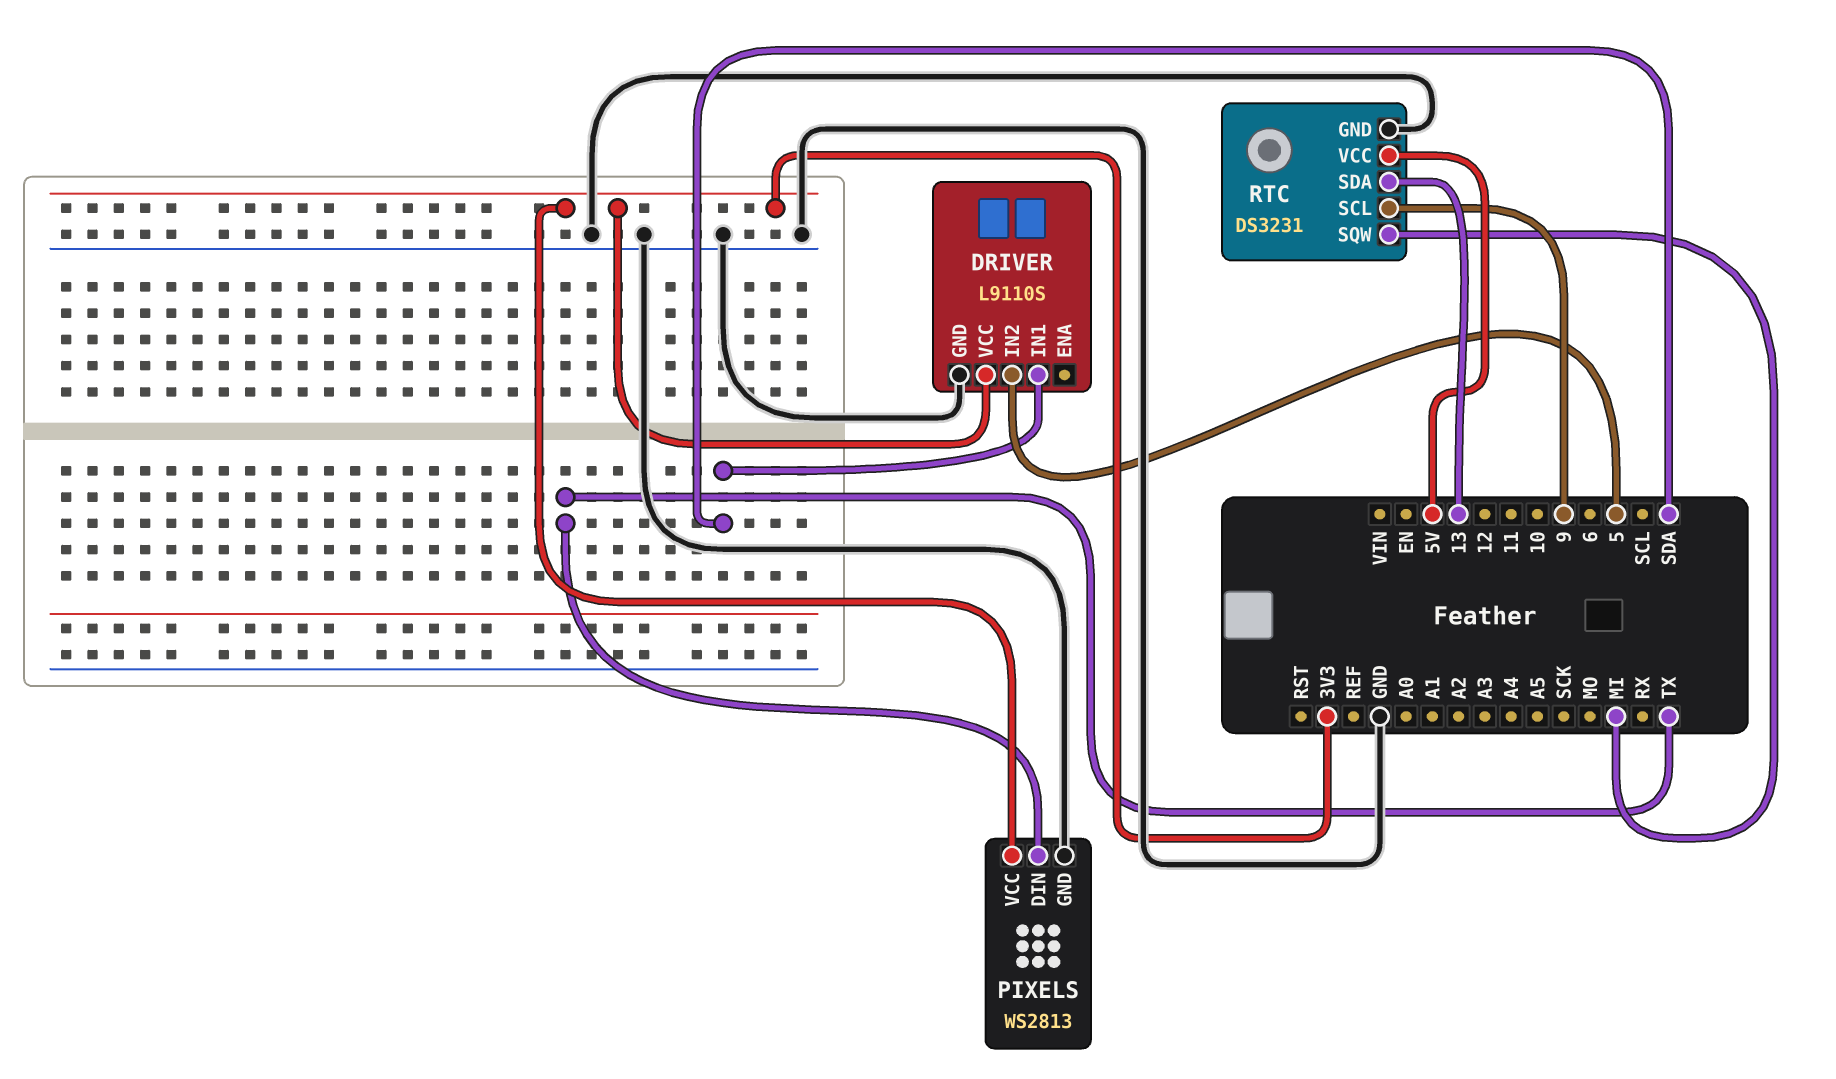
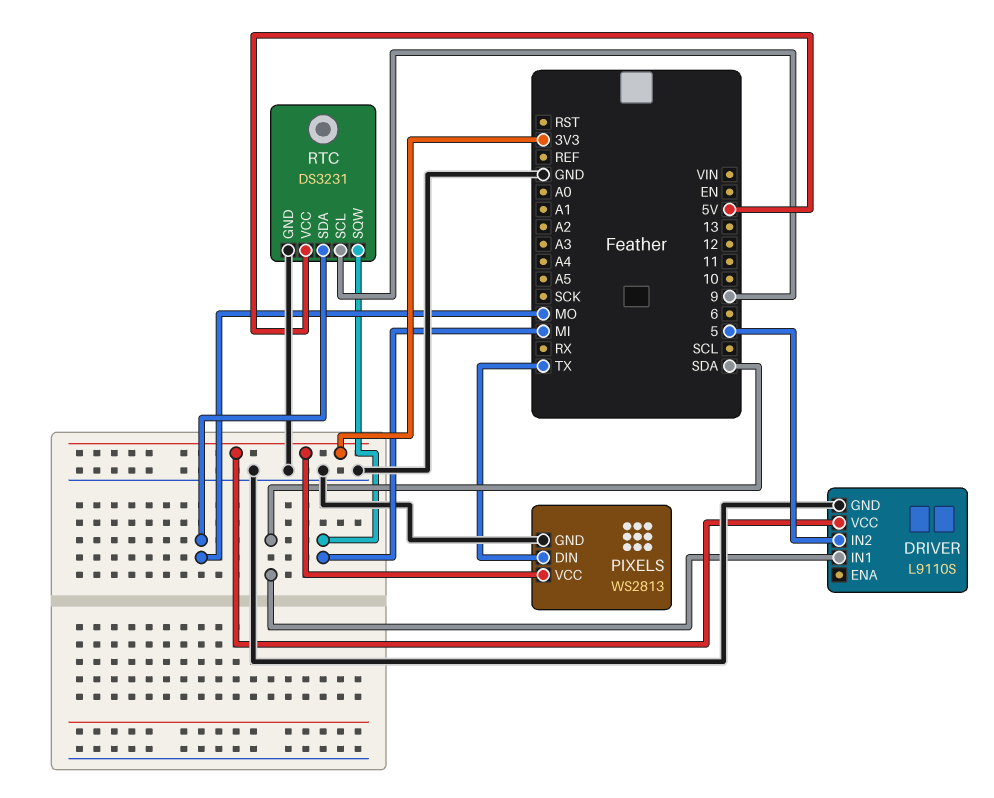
RTC pin SDA: 13 -> MO

